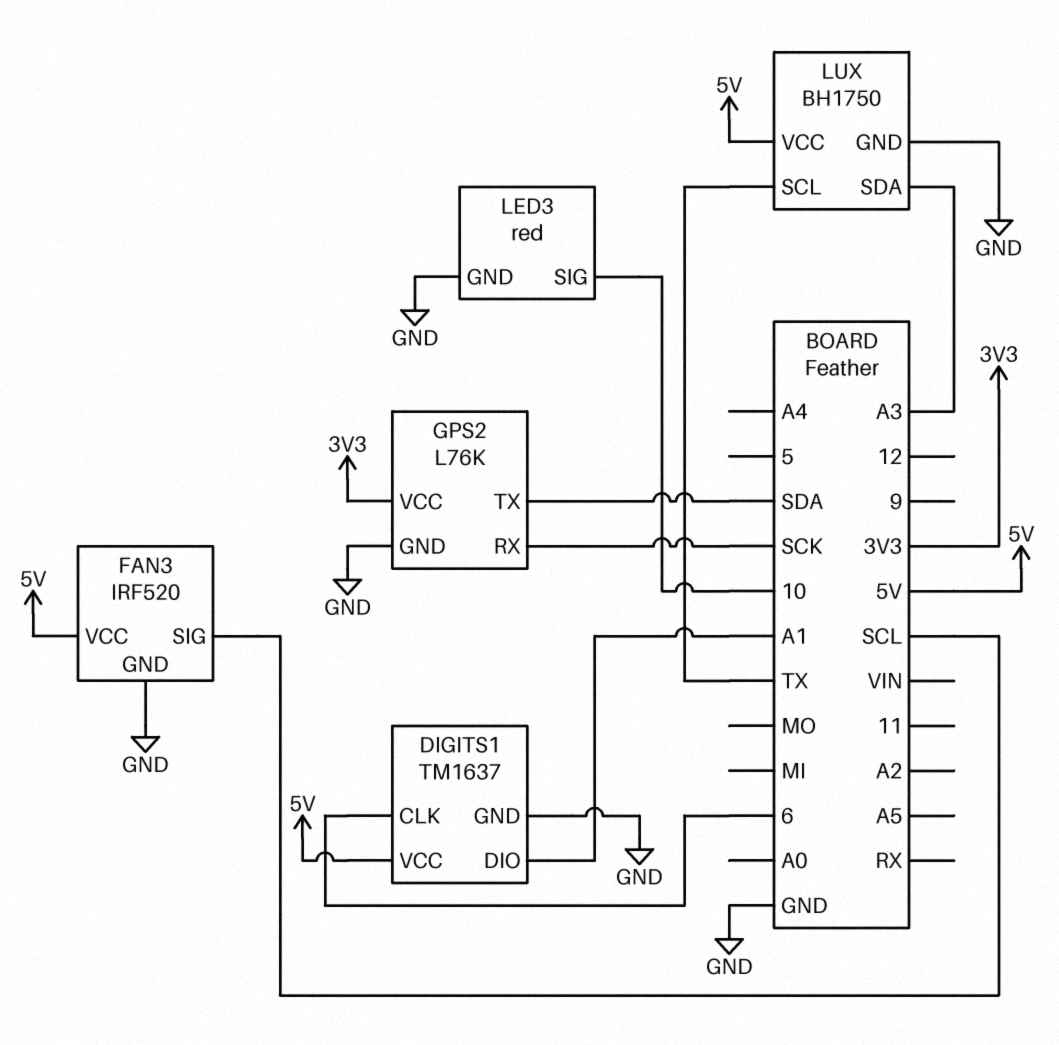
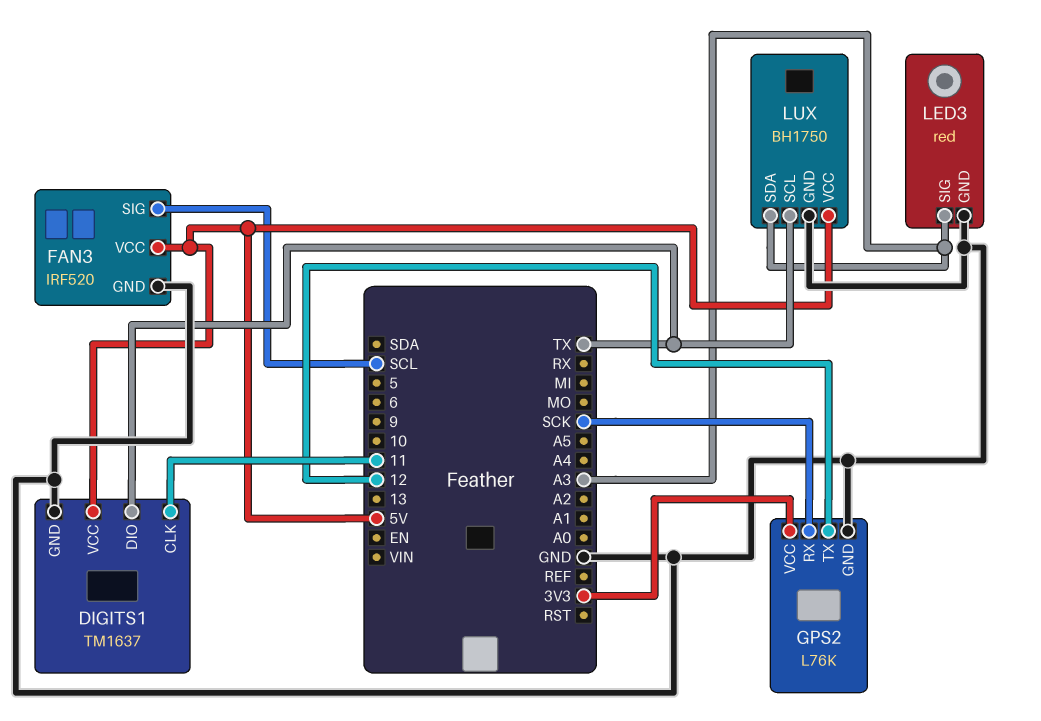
DIGITS1 pin CLK: 6 -> 11
DIGITS1 pin DIO: A1 -> TX
GPS2 pin TX: SDA -> 12
LED3 pin SIG: 10 -> A3

